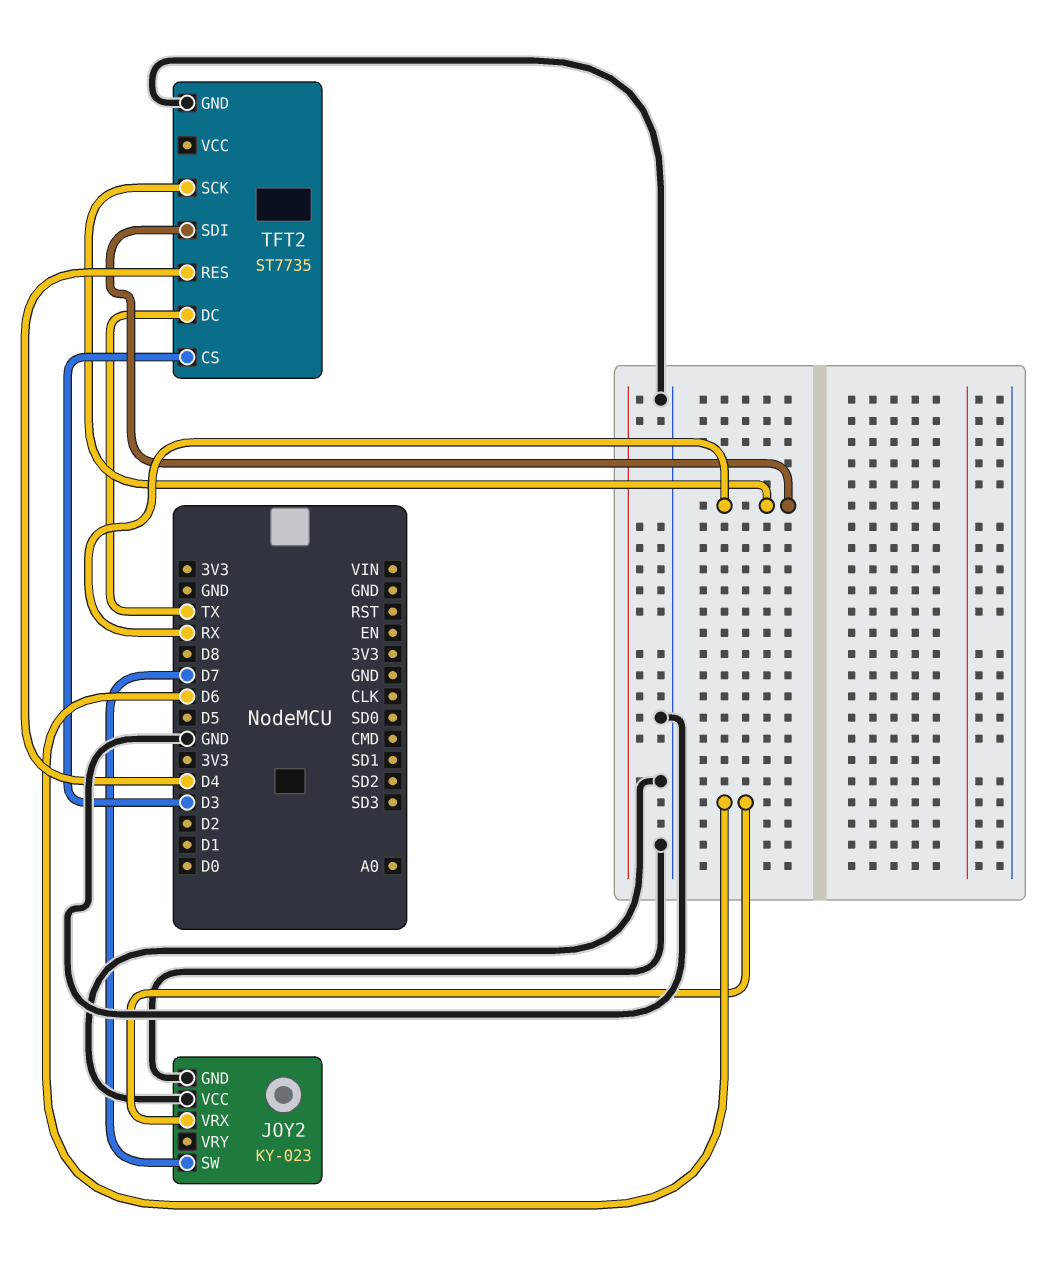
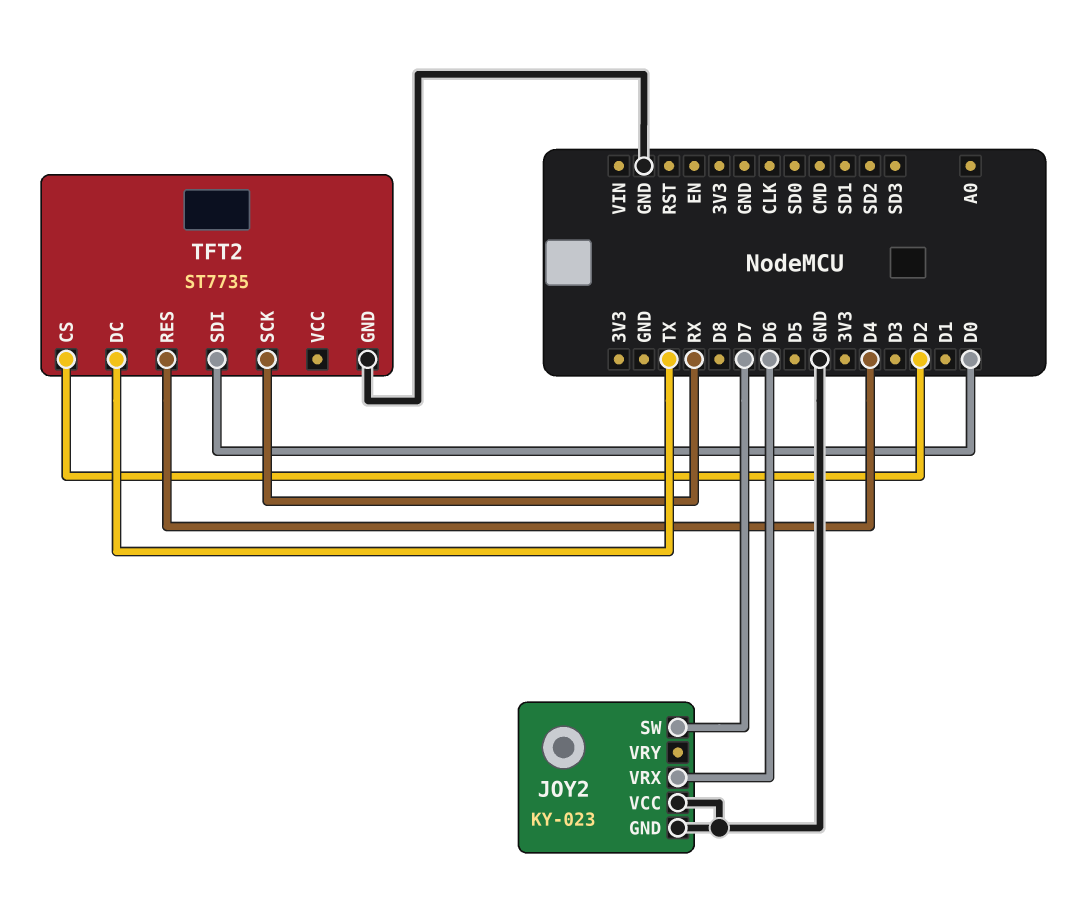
TFT2 pin CS: D3 -> D2
TFT2 pin SDI: RX -> D0

